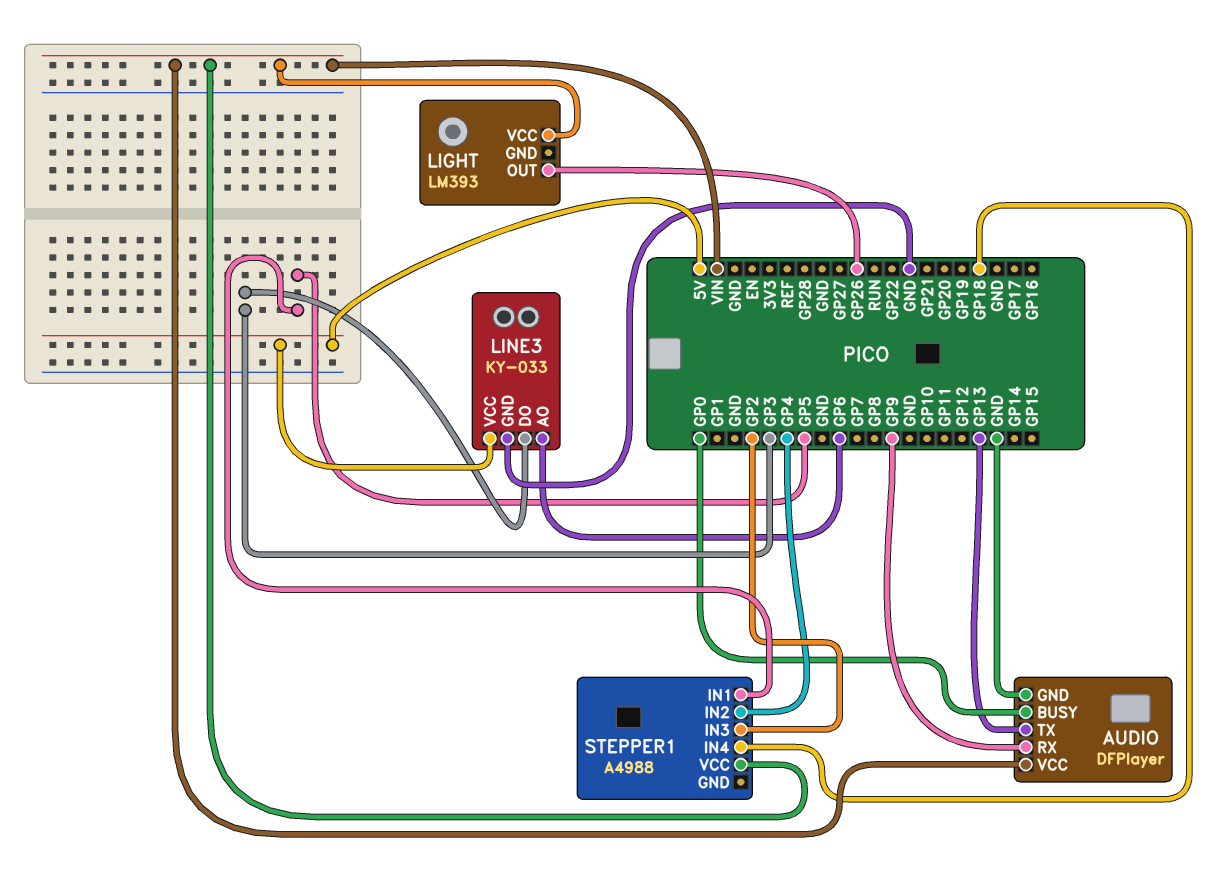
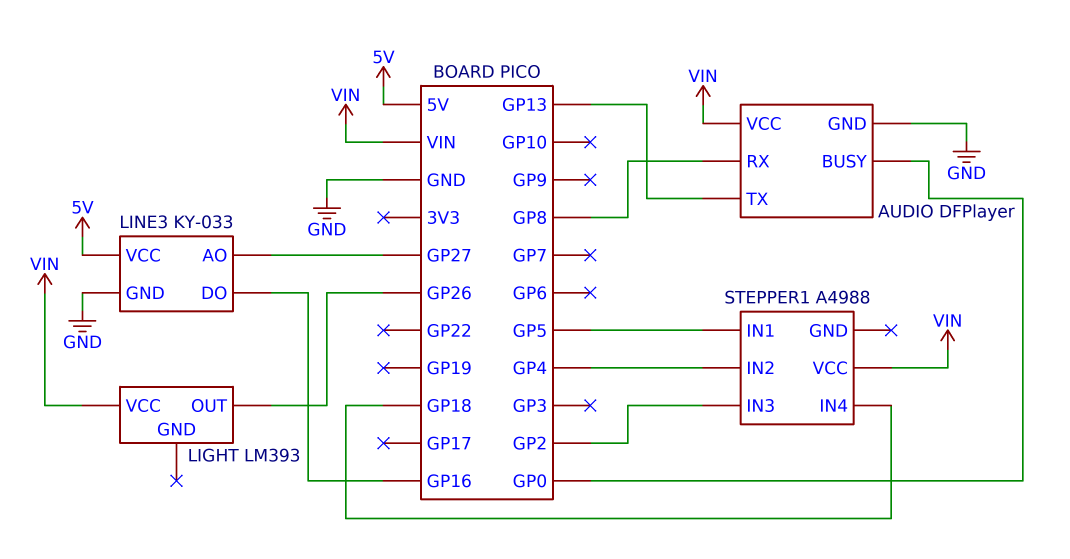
AUDIO pin RX: GP9 -> GP8
LINE3 pin AO: GP6 -> GP27
LINE3 pin DO: GP3 -> GP16

